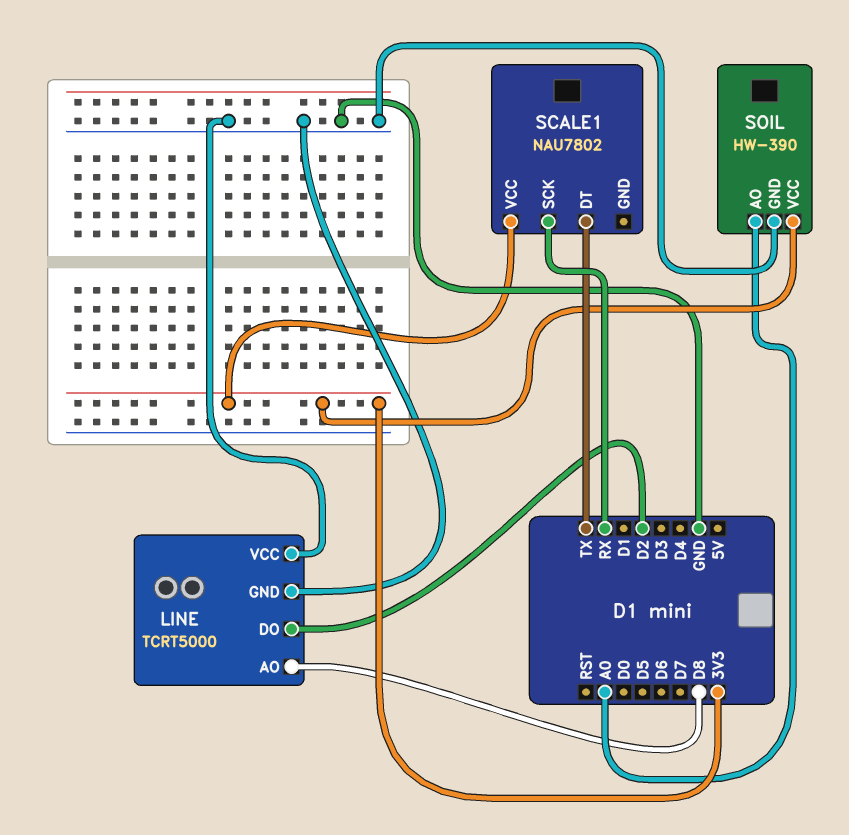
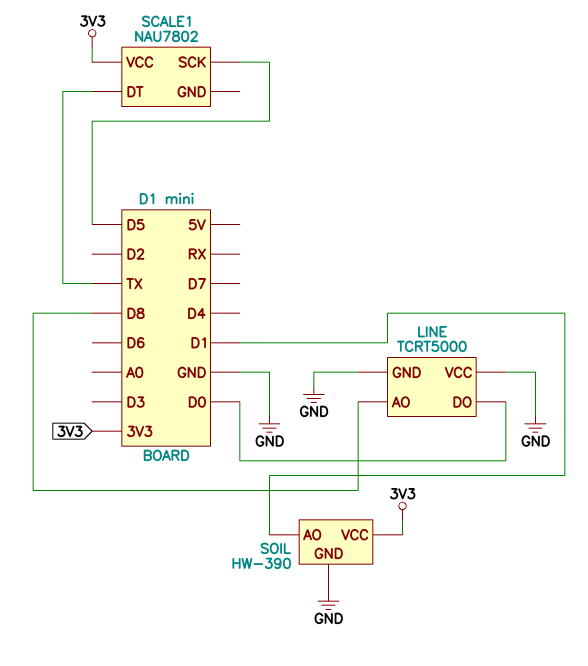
LINE pin DO: D2 -> D0
SCALE1 pin SCK: RX -> D5
SOIL pin AO: A0 -> D1

